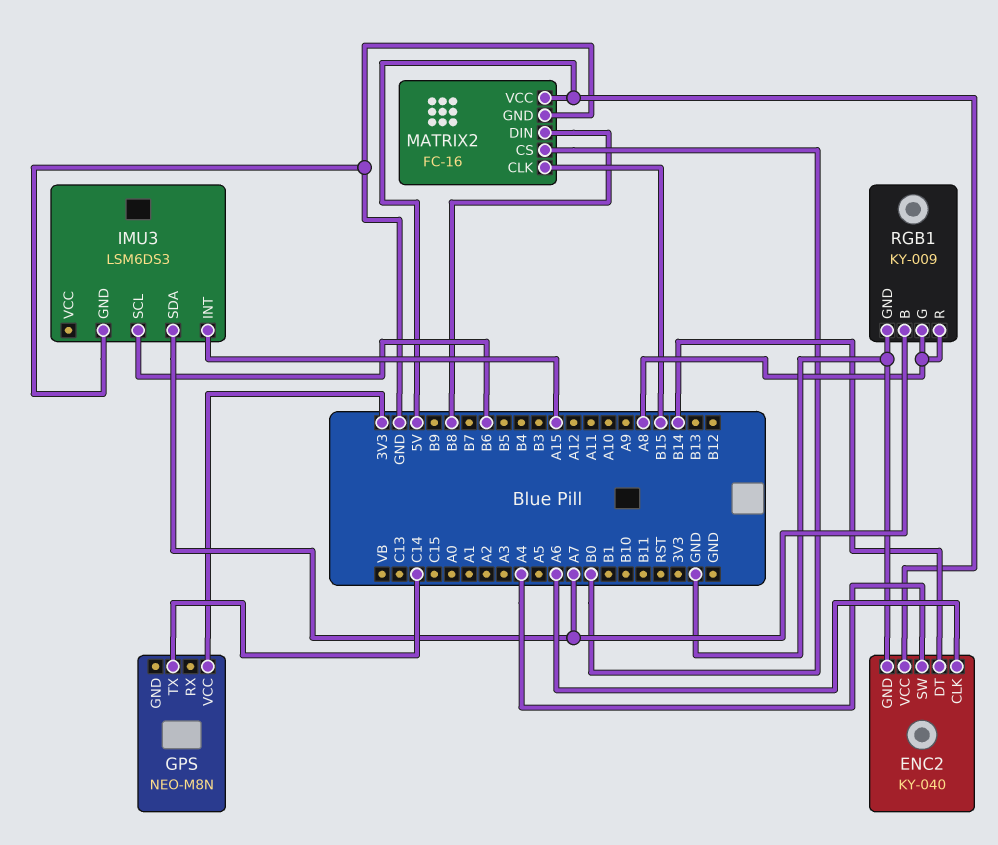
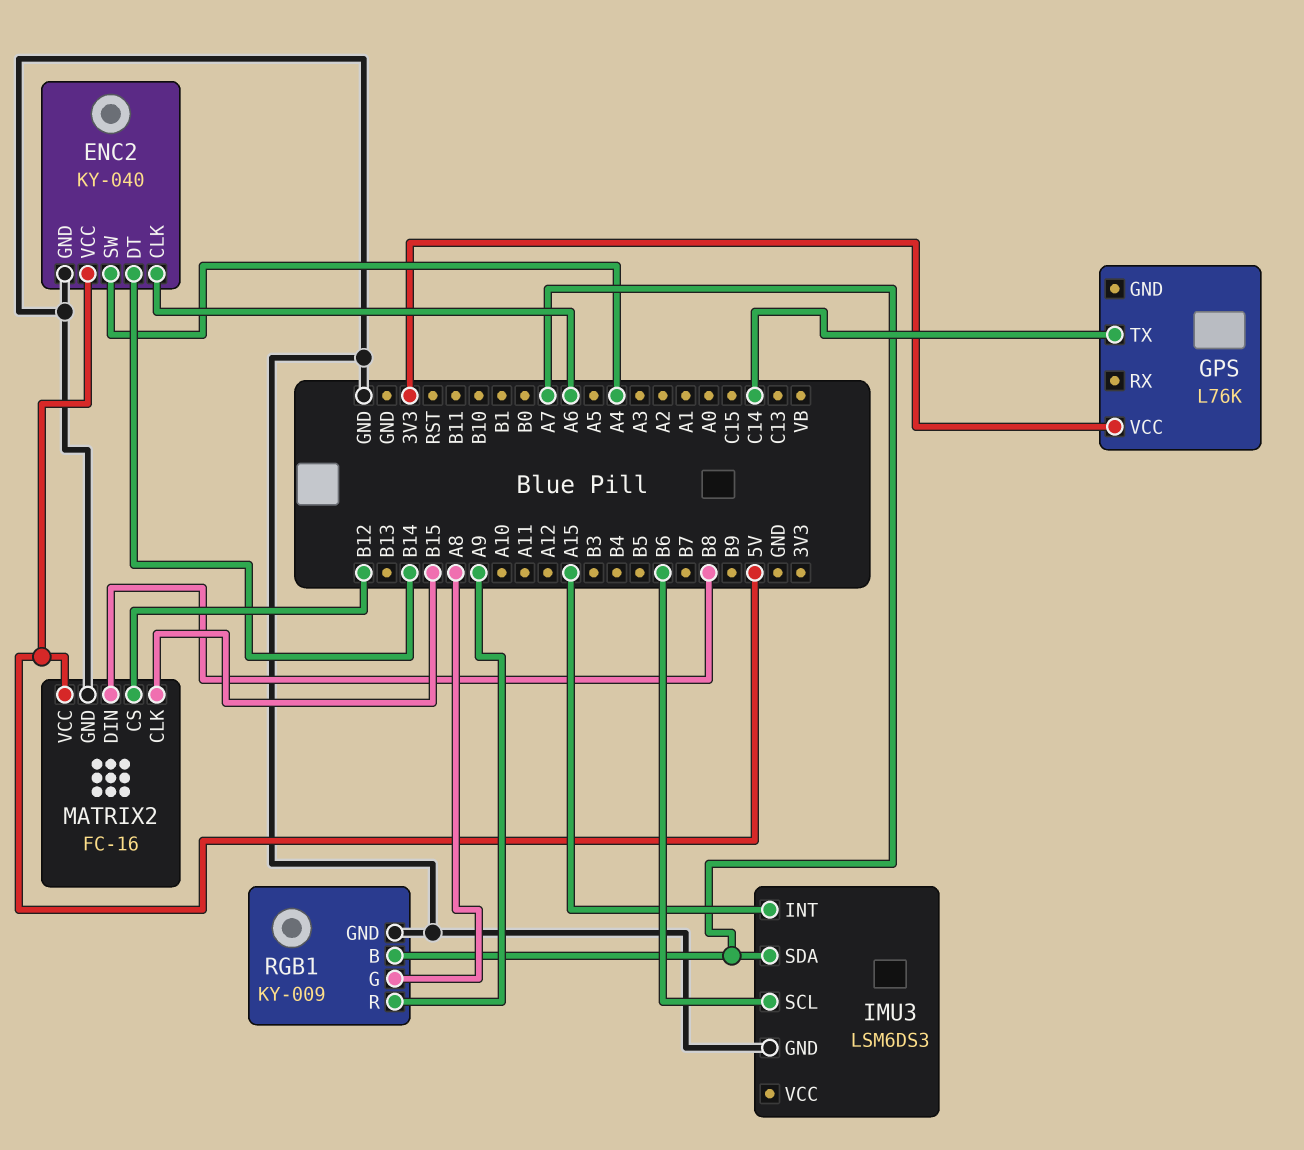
GPS: NEO-M8N -> L76K
MATRIX2 pin CS: B0 -> B12
RGB1 pin R: A8 -> A9

